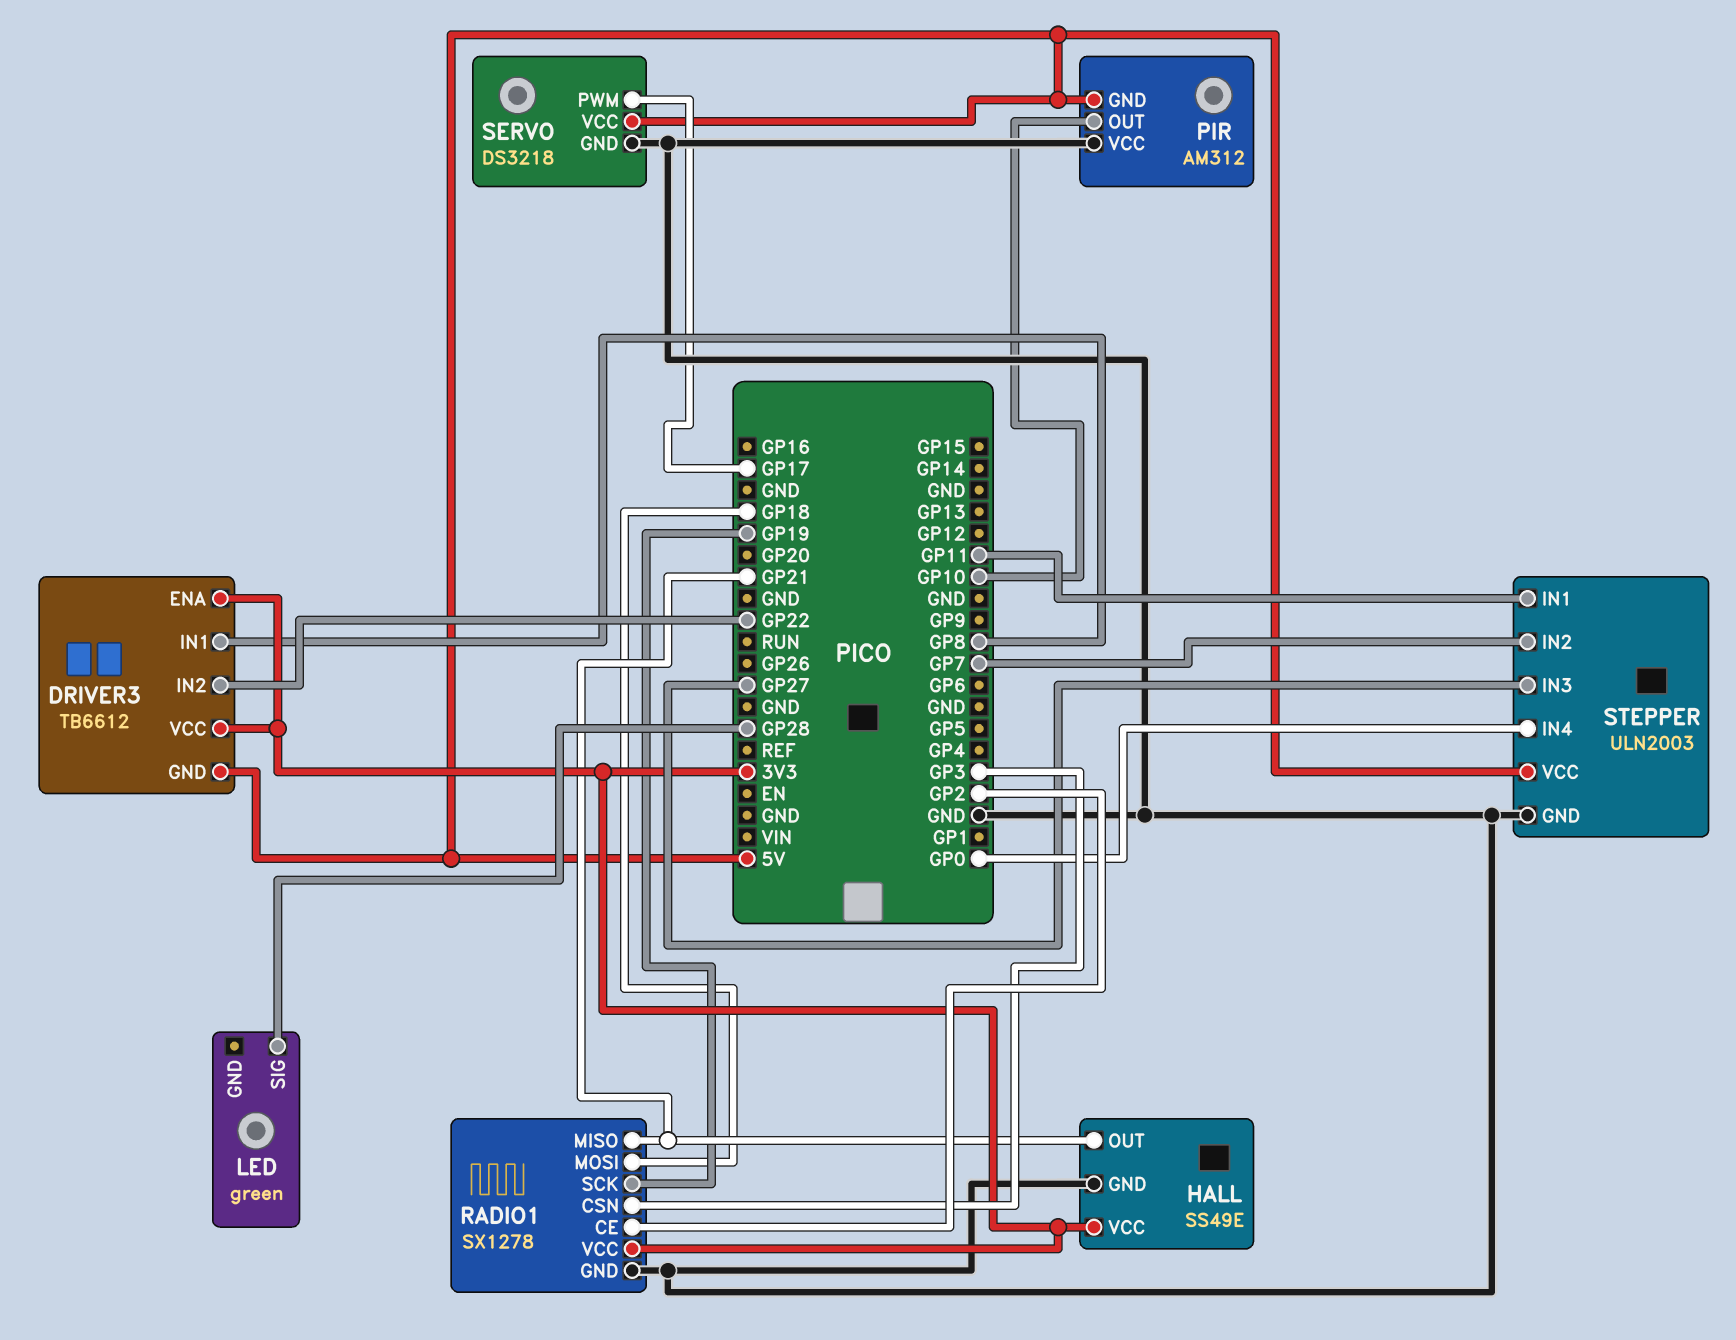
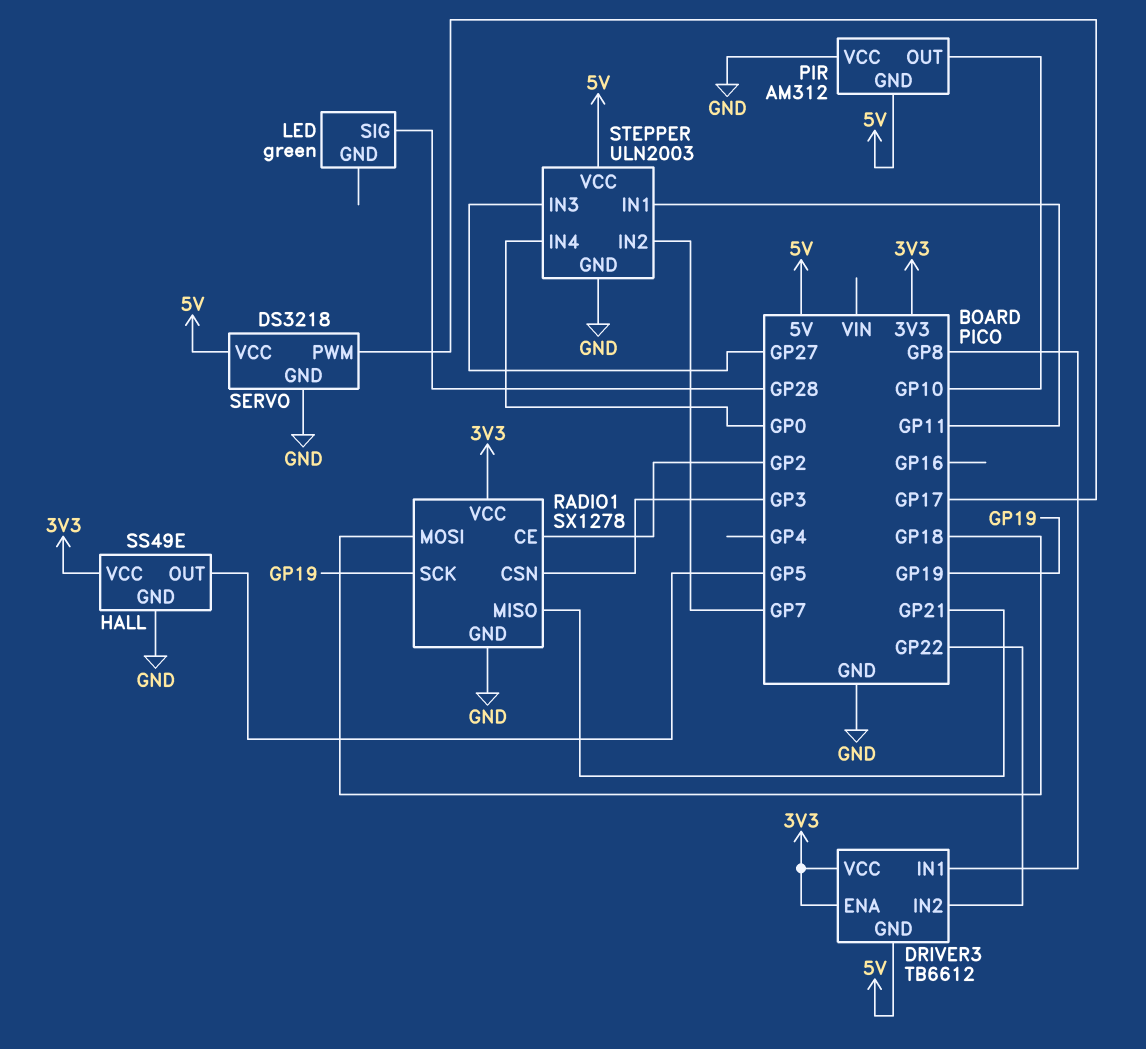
HALL pin OUT: GP21 -> GP5

